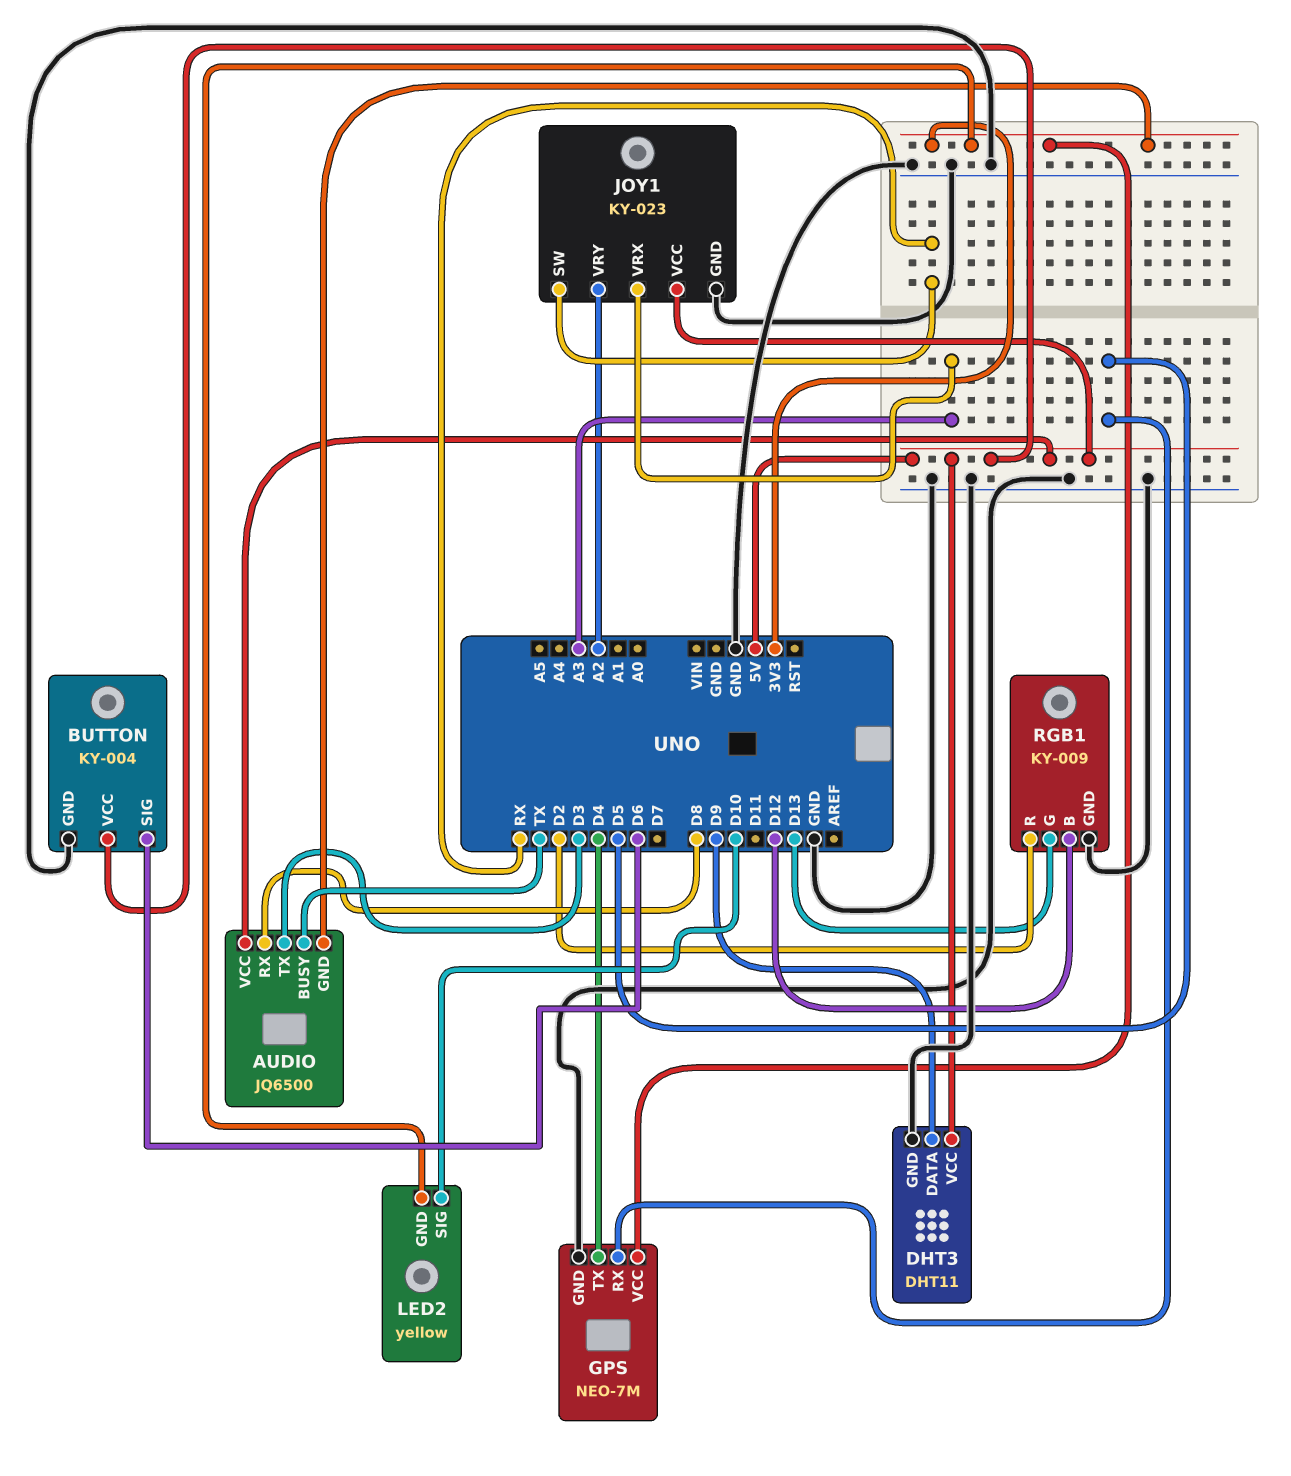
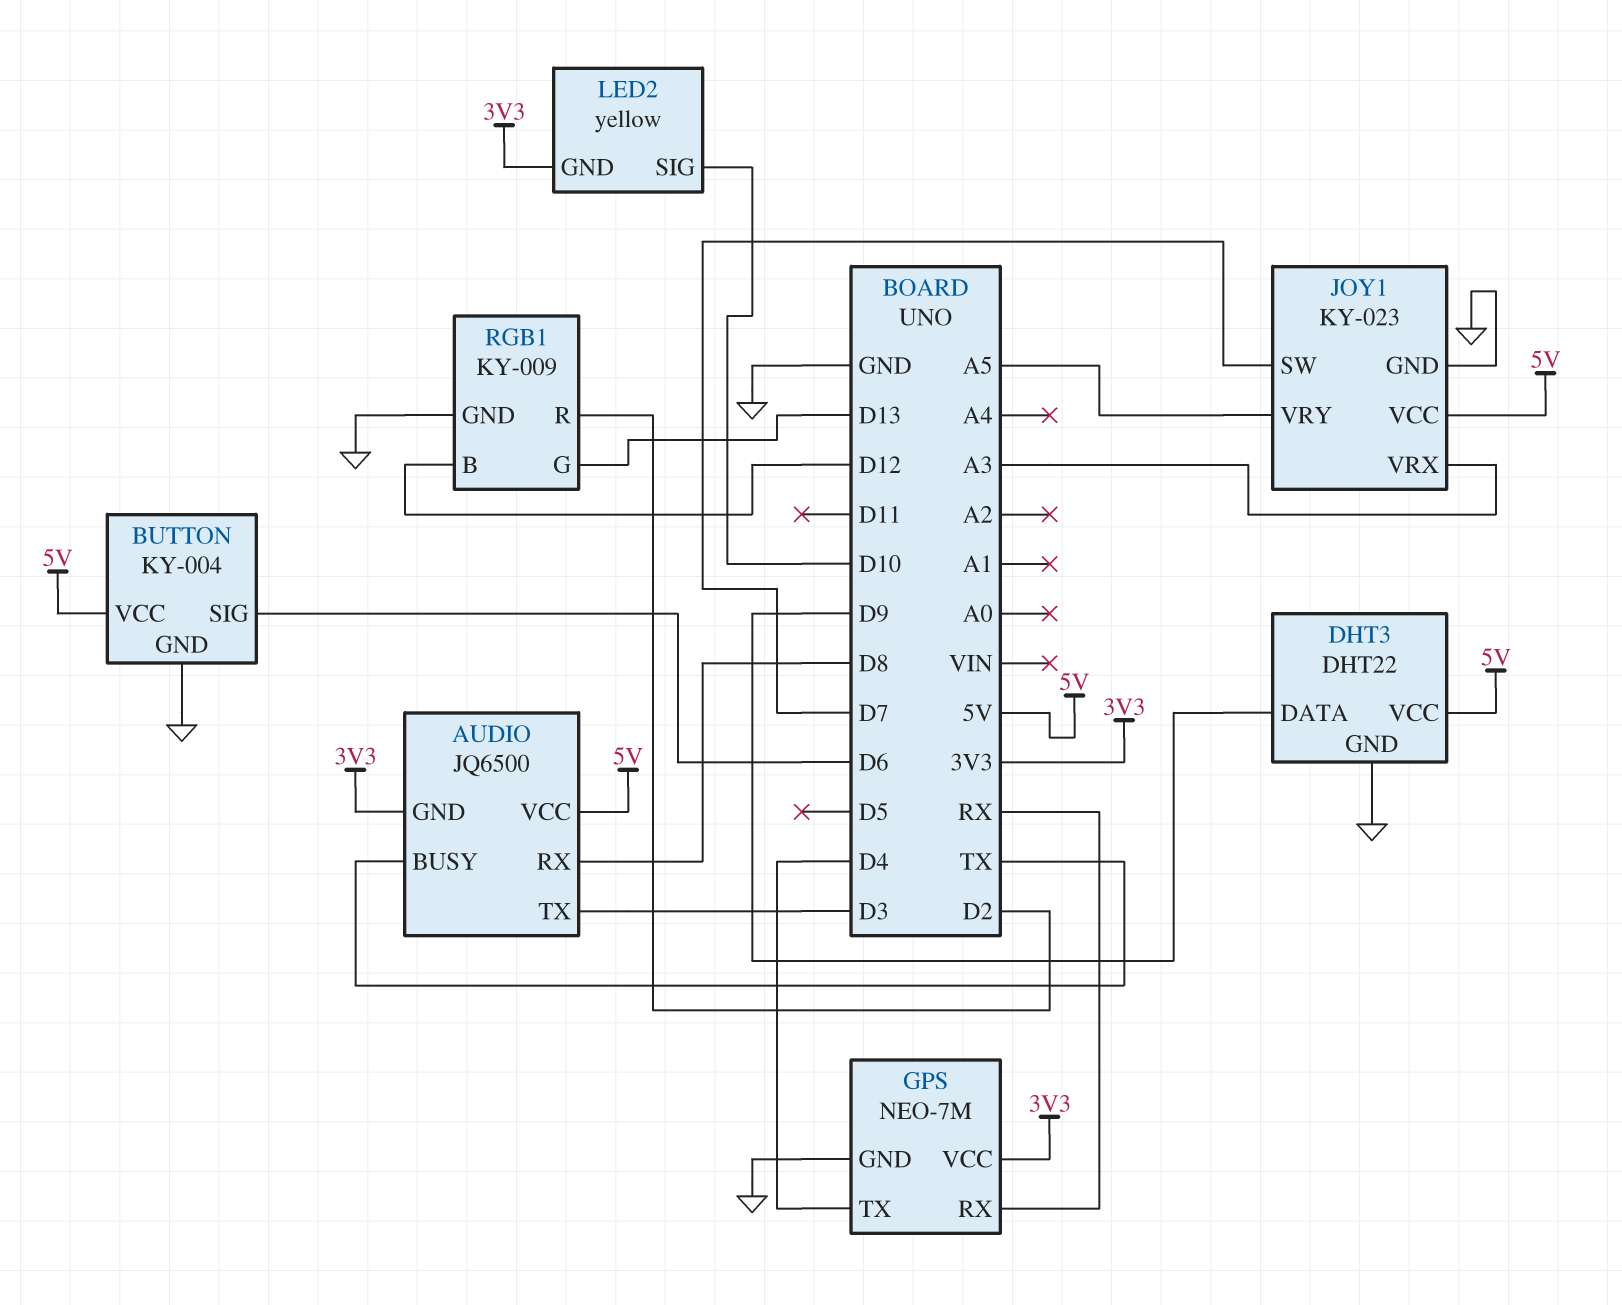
DHT3: DHT11 -> DHT22
GPS pin RX: D5 -> RX
JOY1 pin SW: RX -> D7
JOY1 pin VRY: A2 -> A5

